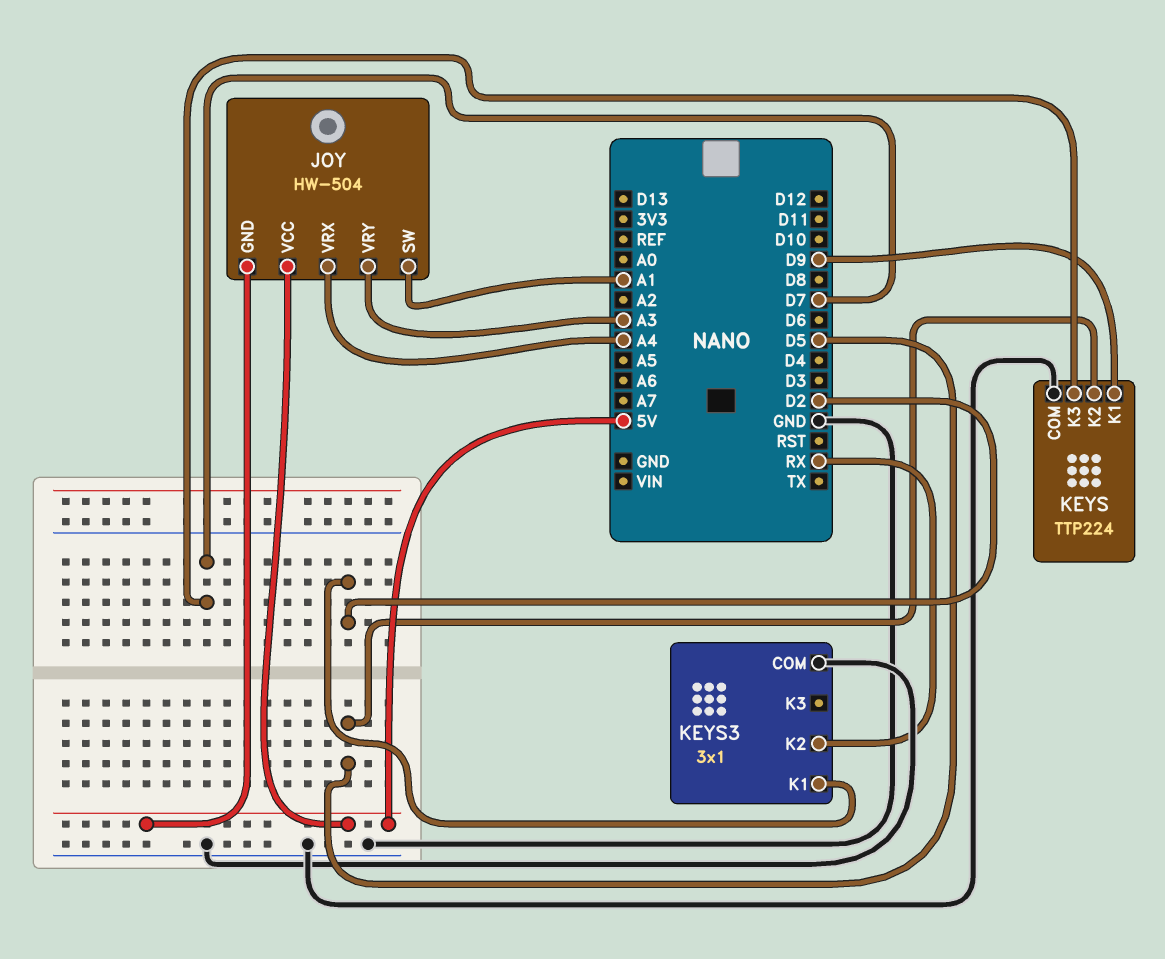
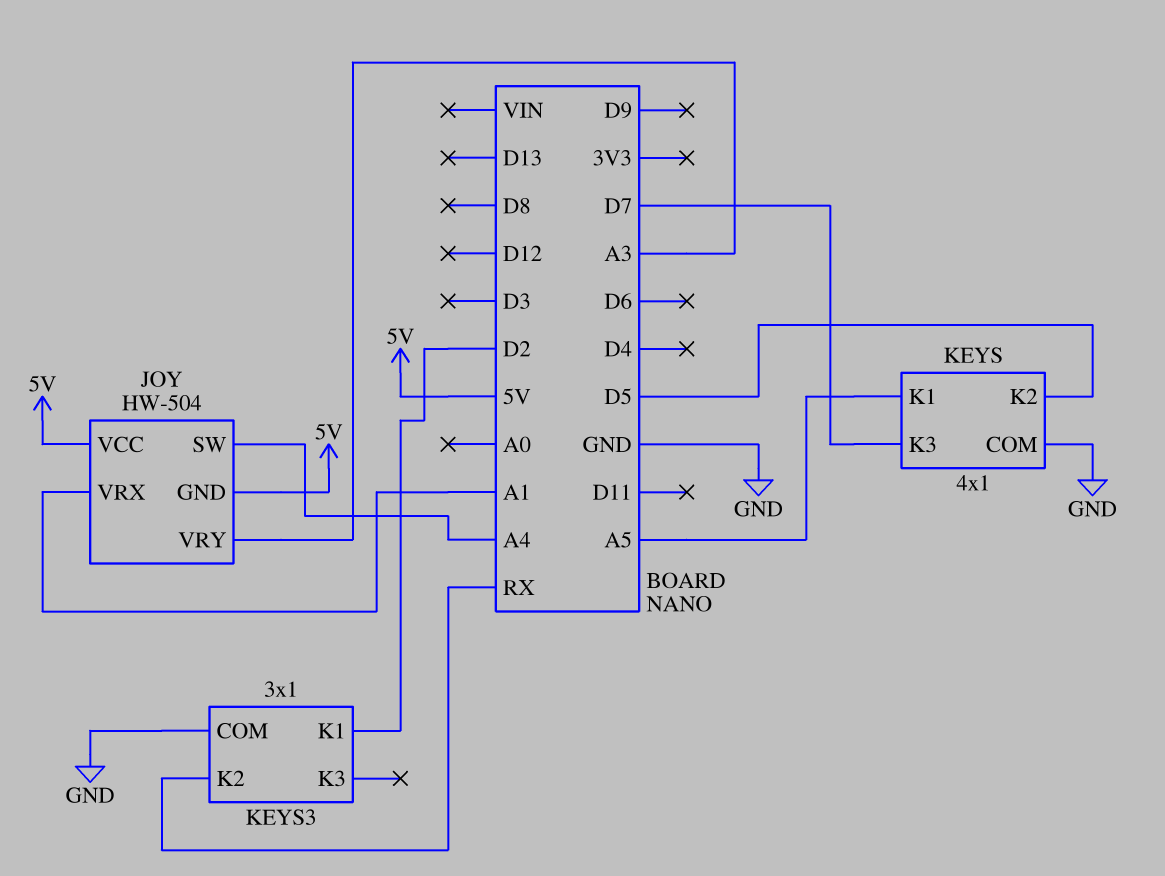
JOY pin SW: A1 -> A4
JOY pin VRX: A4 -> A1
KEYS: TTP224 -> 4x1
KEYS pin K1: D9 -> A5

